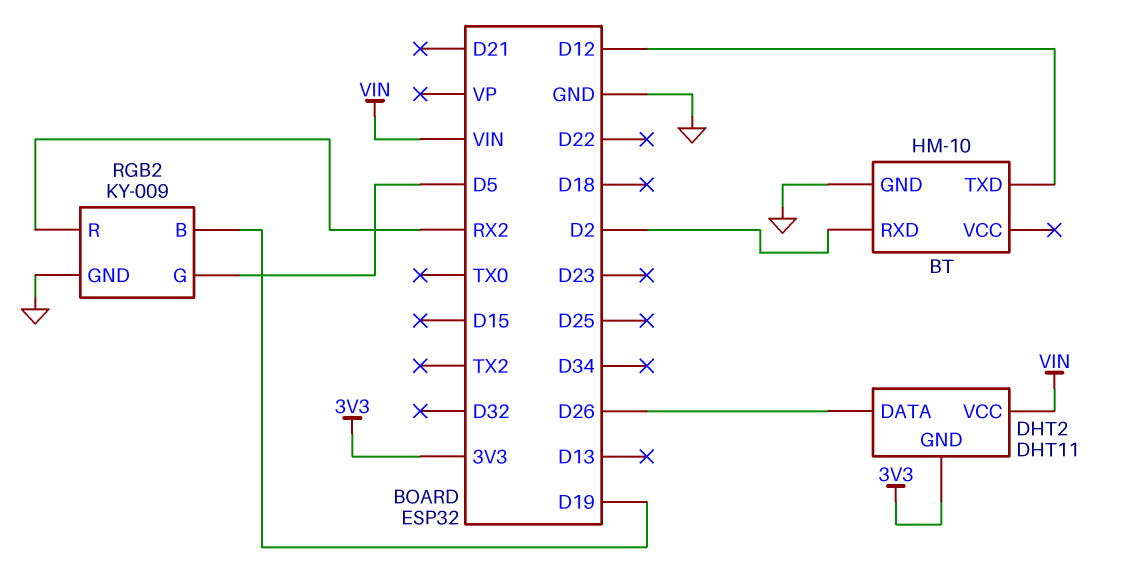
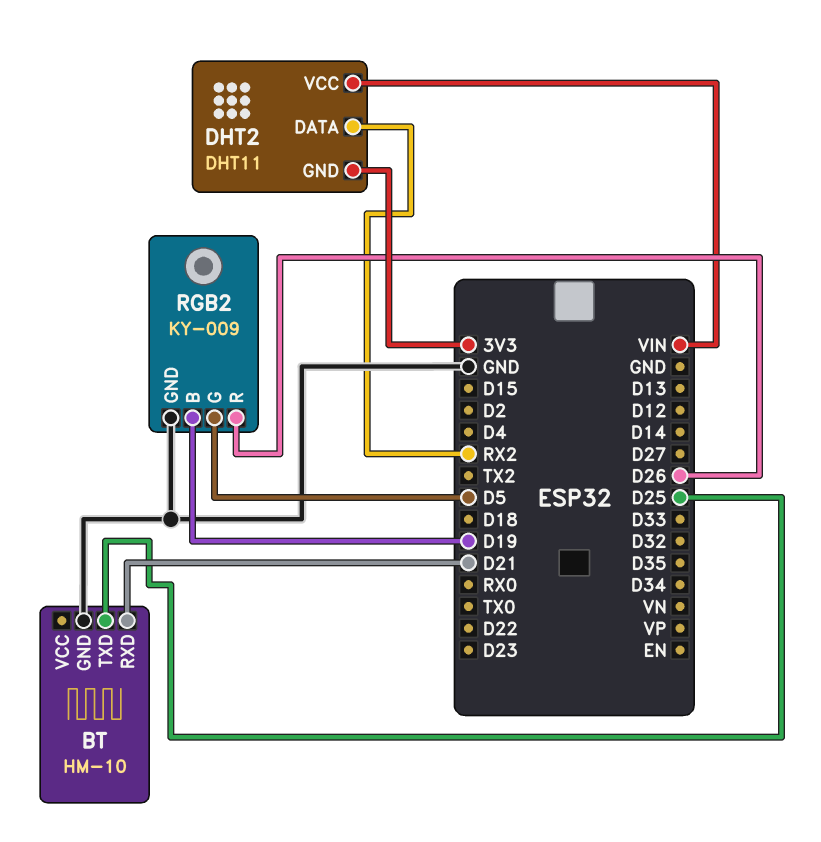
BT pin RXD: D2 -> D21
BT pin TXD: D12 -> D25
DHT2 pin DATA: D26 -> RX2
RGB2 pin R: RX2 -> D26

